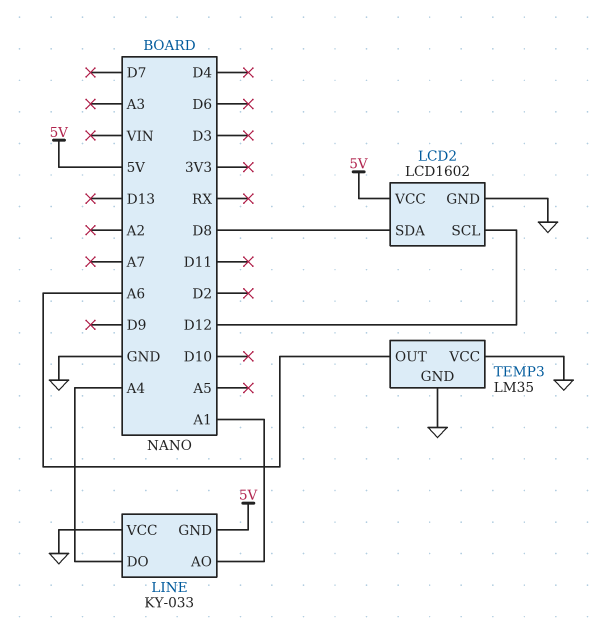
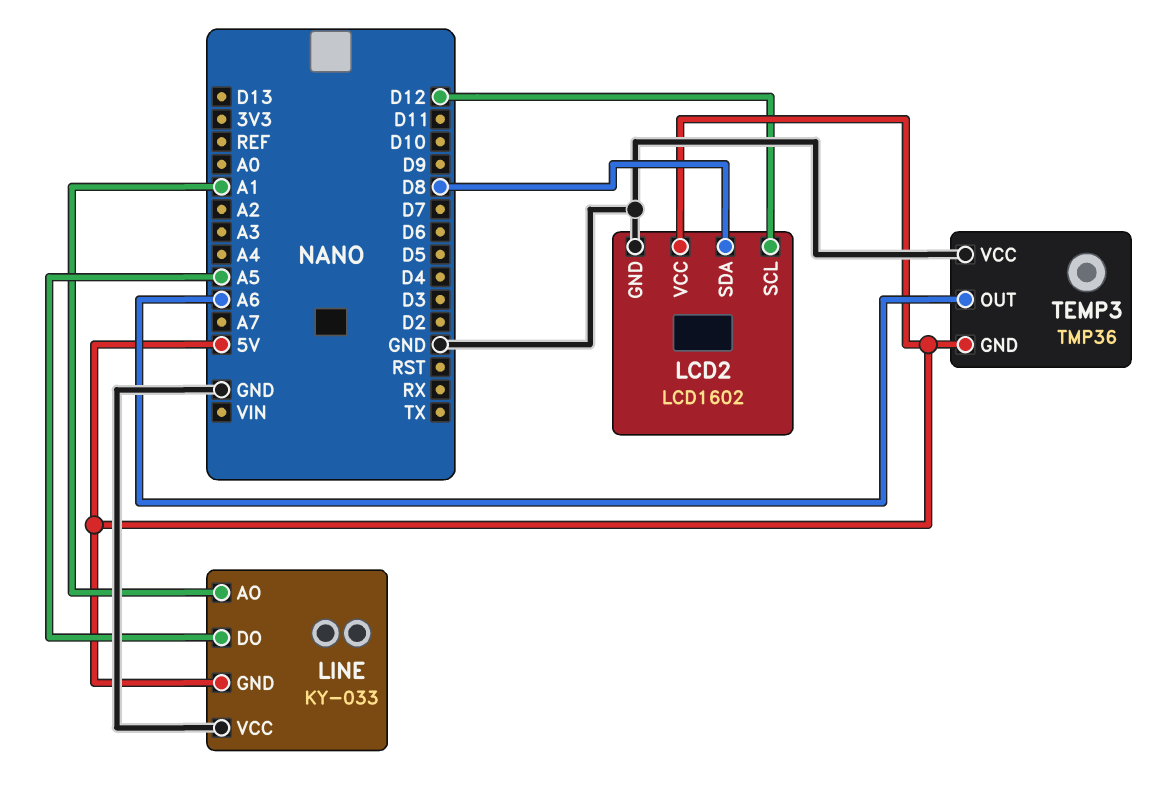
LINE pin DO: A4 -> A5
TEMP3: LM35 -> TMP36
TEMP3 pin GND: GND -> 5V

